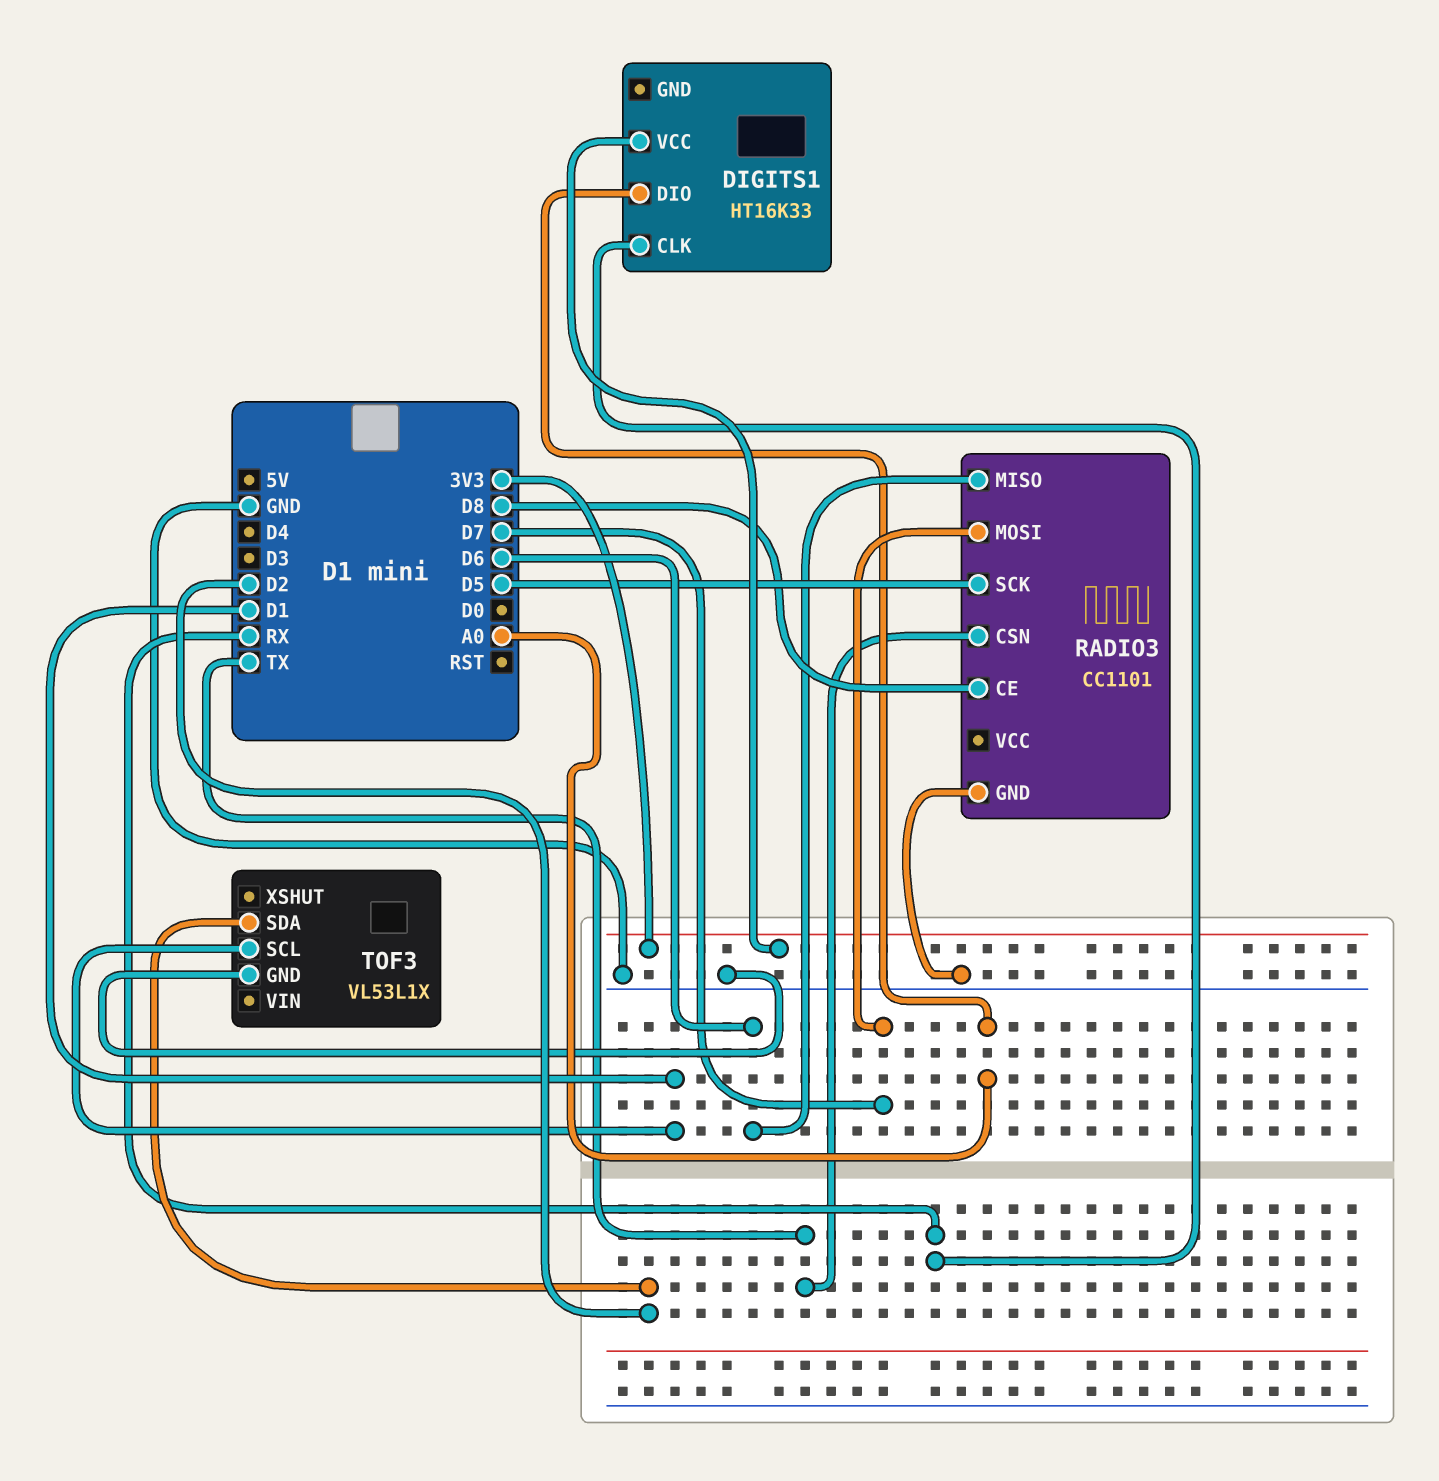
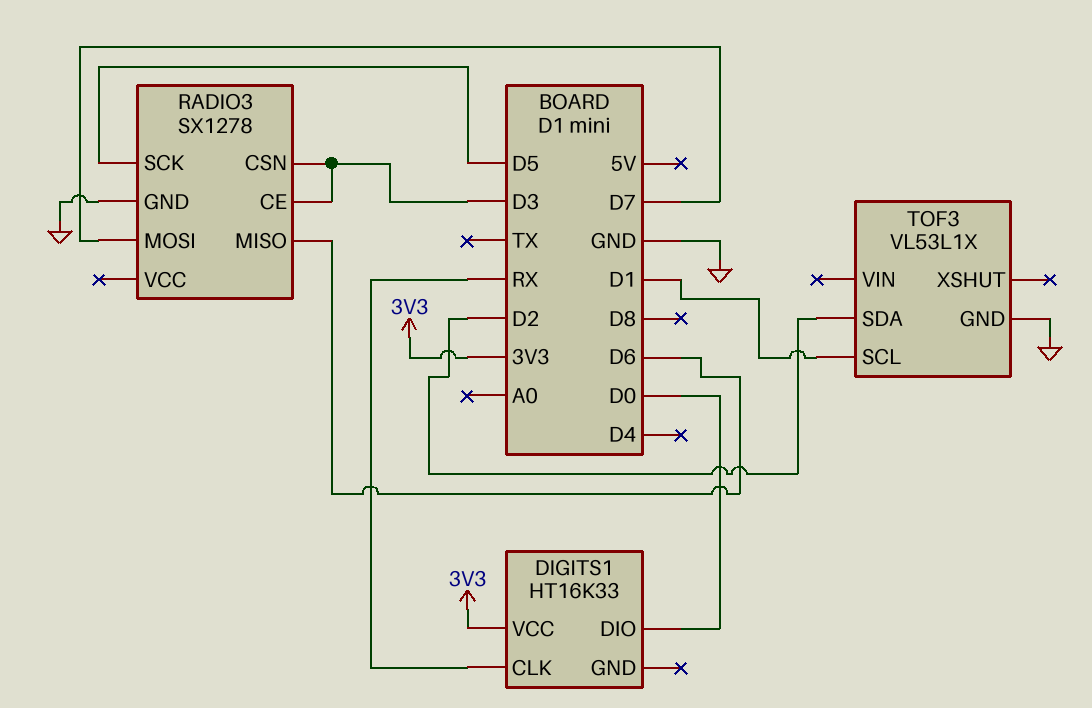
DIGITS1 pin DIO: A0 -> D0
RADIO3: CC1101 -> SX1278
RADIO3 pin CE: D8 -> D3
RADIO3 pin CSN: TX -> D3

